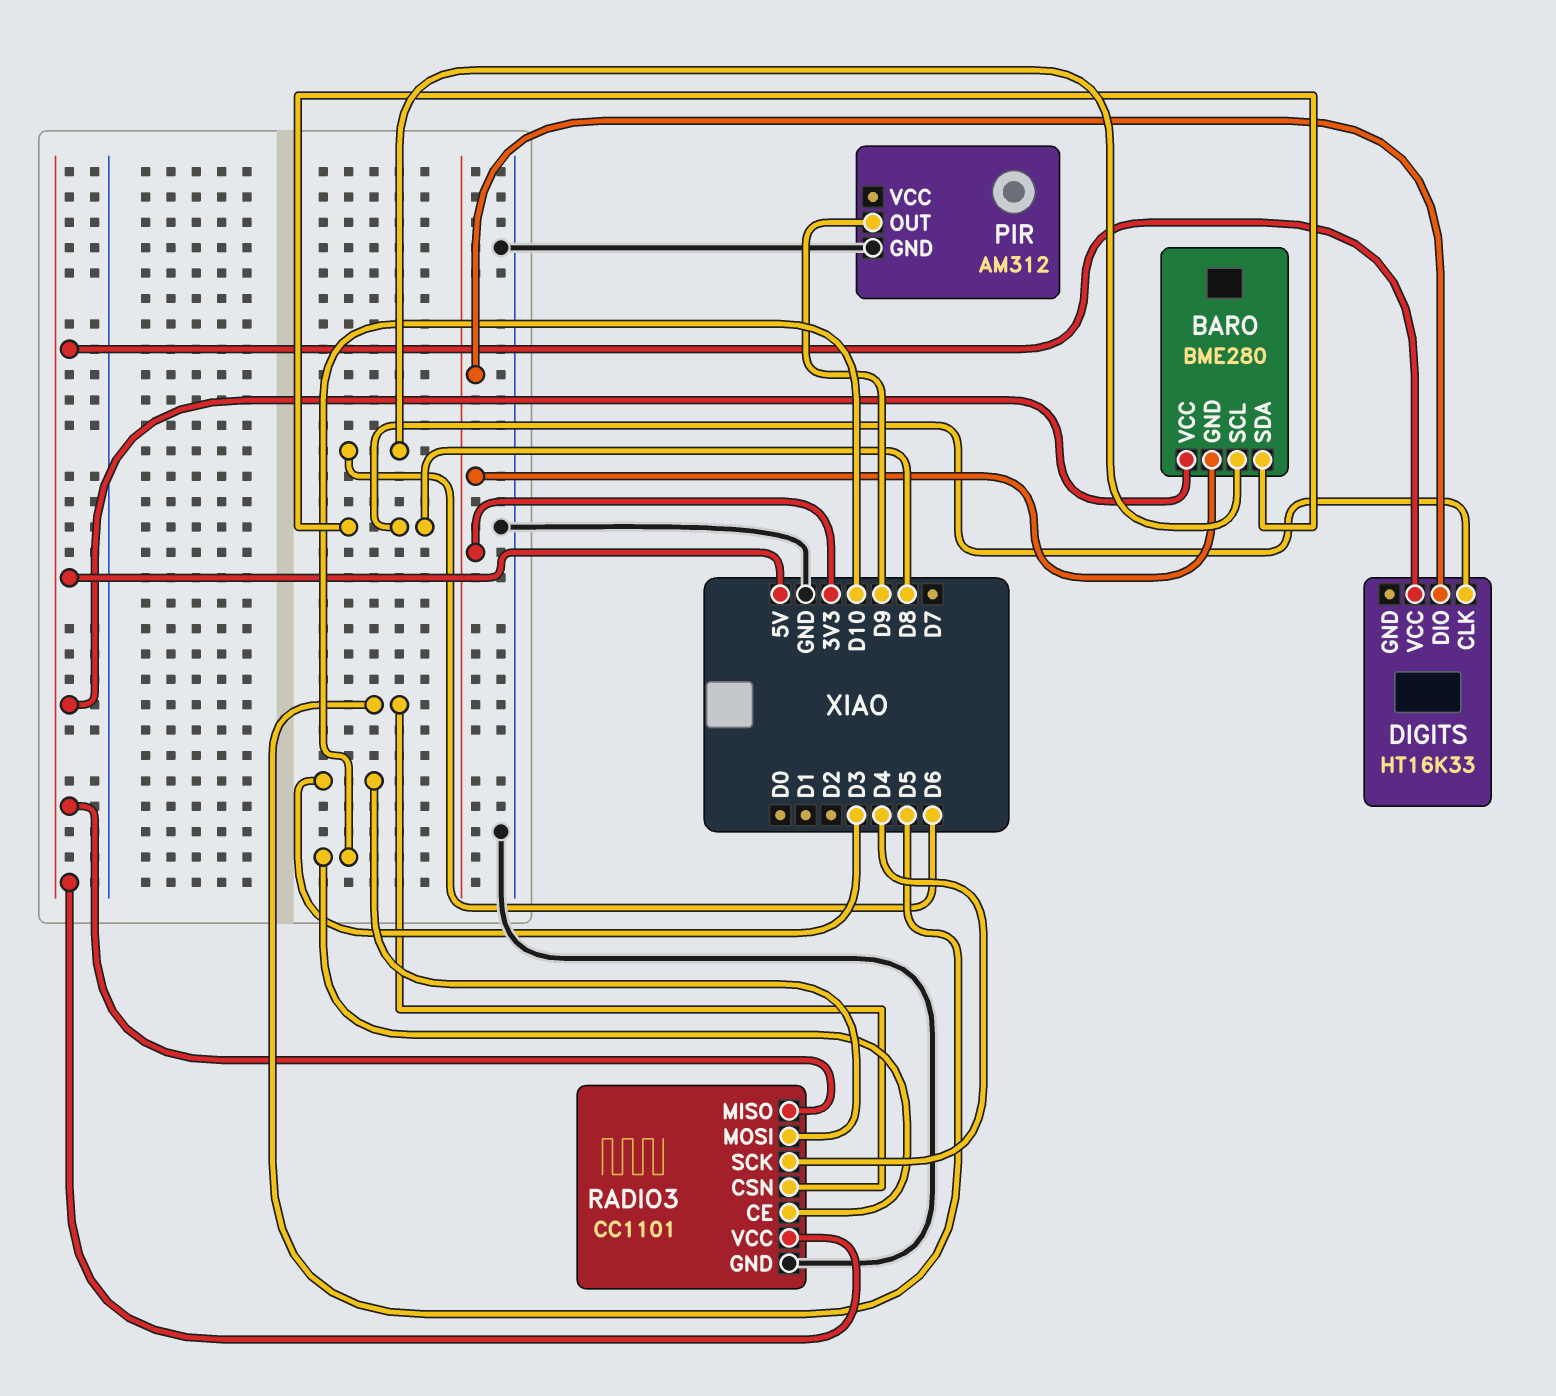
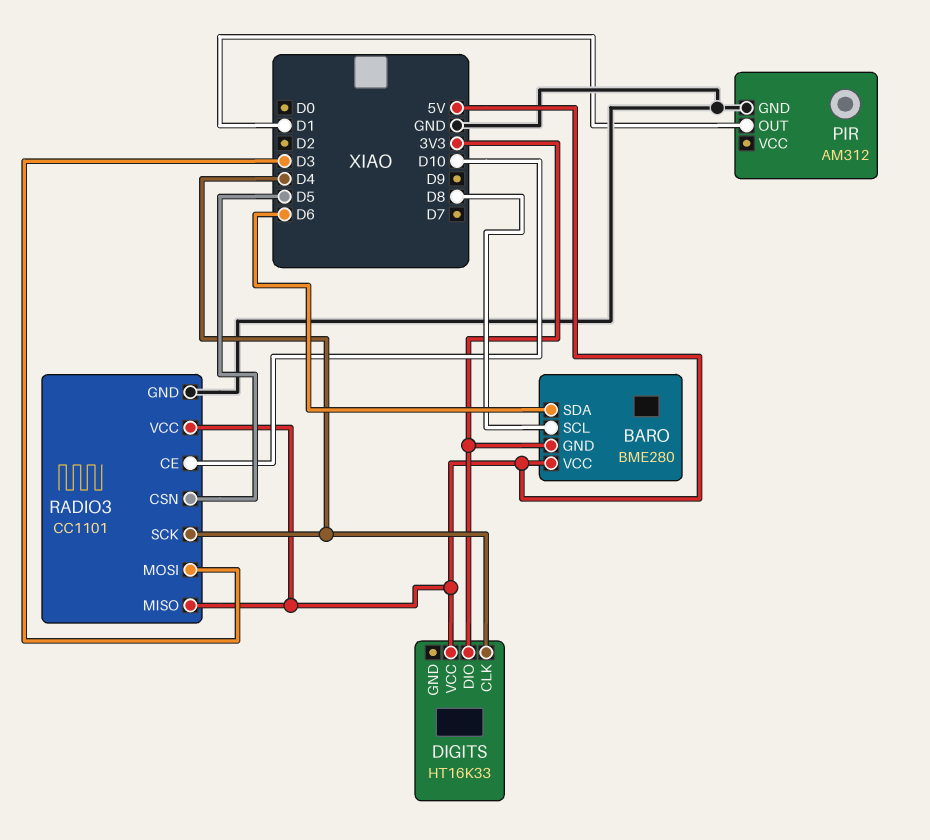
BARO pin SCL: D6 -> D8
BARO pin SDA: D8 -> D6
DIGITS pin CLK: D8 -> D4
PIR pin OUT: D9 -> D1

